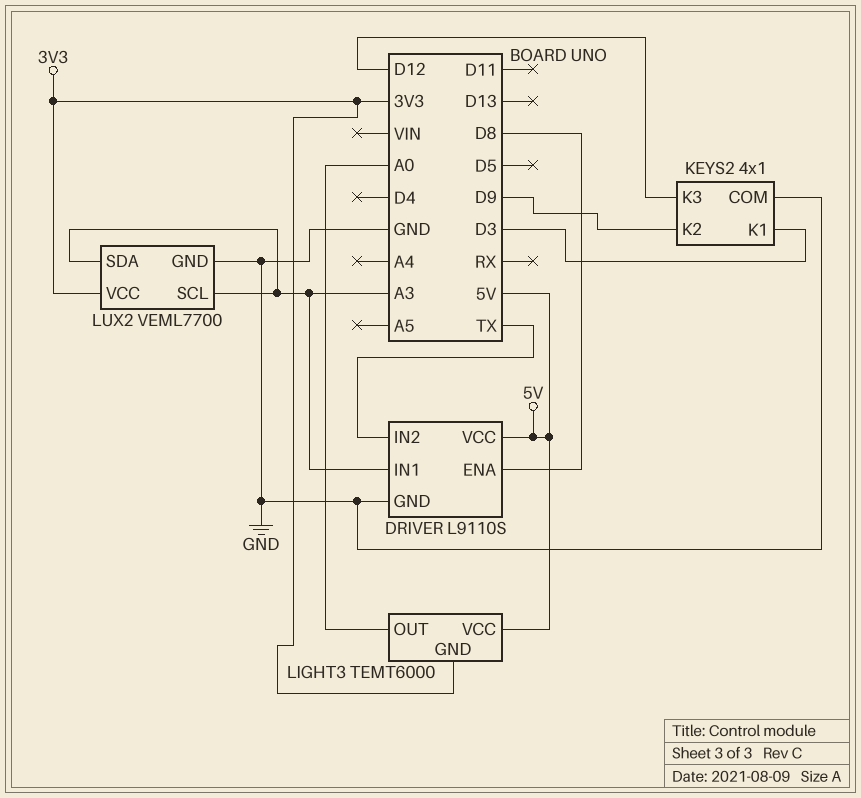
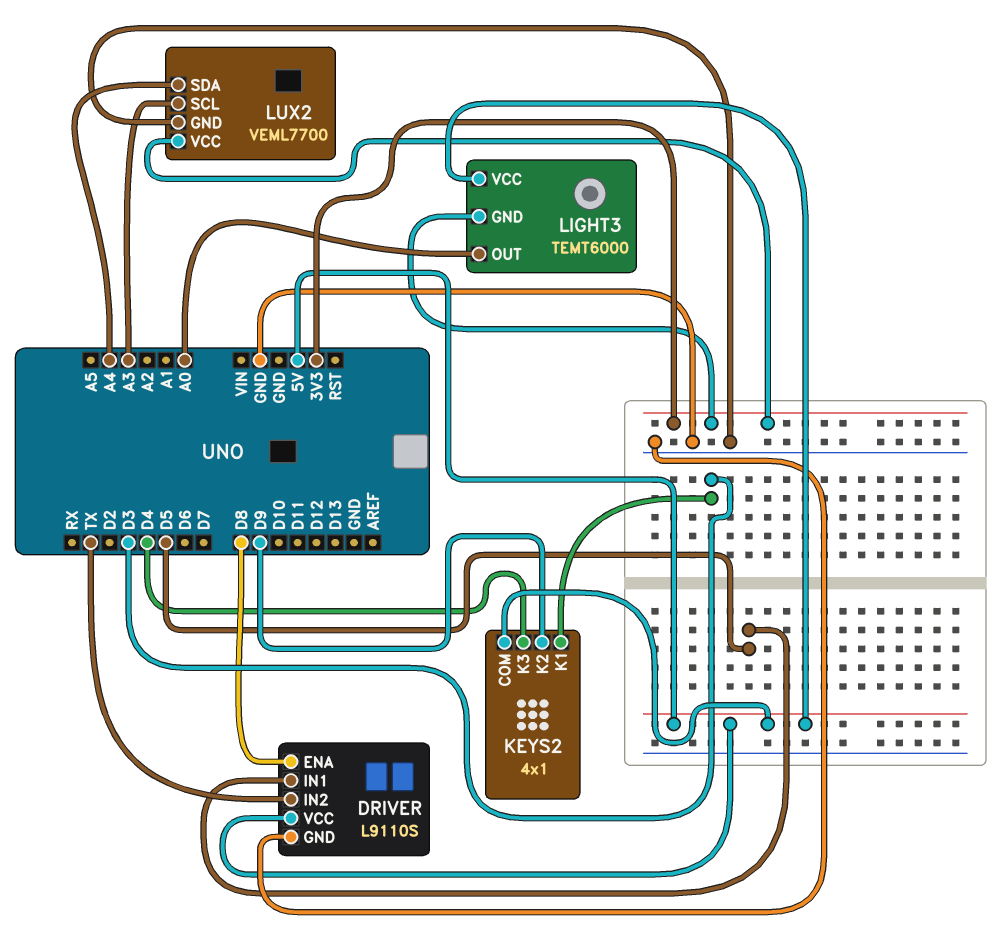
DRIVER pin IN1: A3 -> D5
KEYS2 pin COM: GND -> 5V
KEYS2 pin K3: D12 -> D4
LUX2 pin SDA: A3 -> A4

